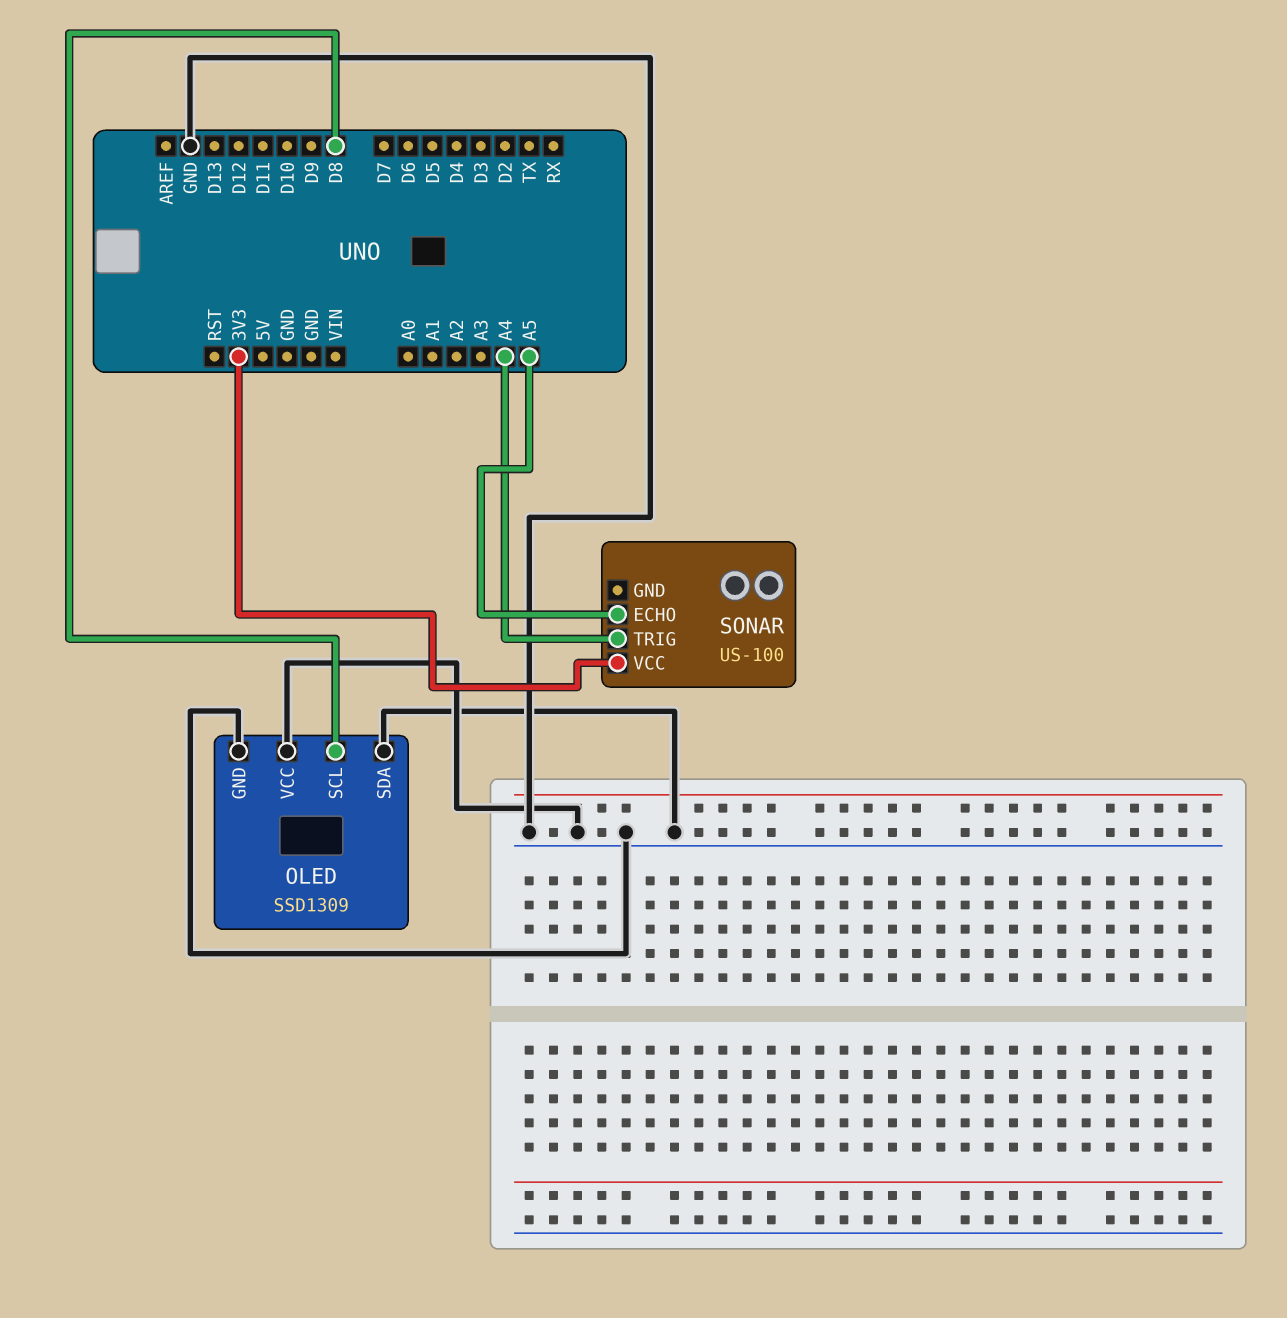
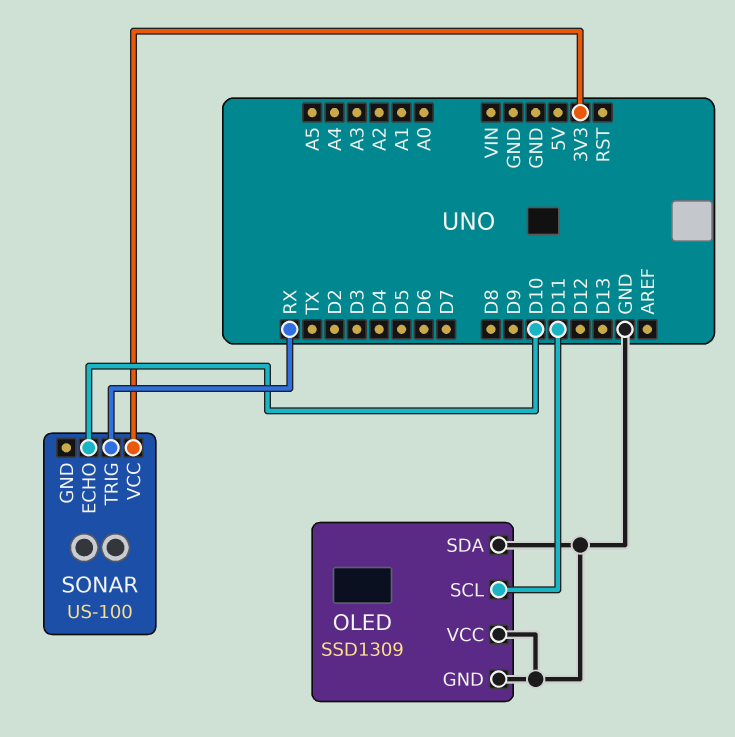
OLED pin SCL: D8 -> D11
SONAR pin ECHO: A5 -> D10
SONAR pin TRIG: A4 -> RX

